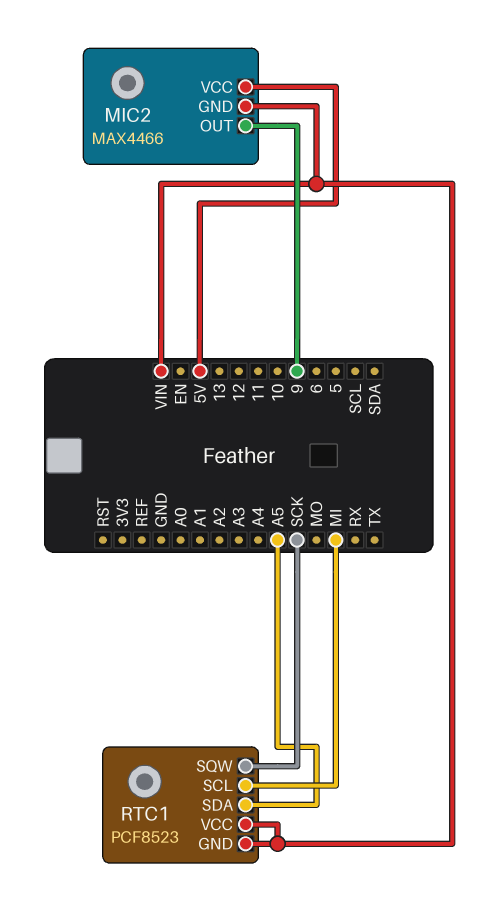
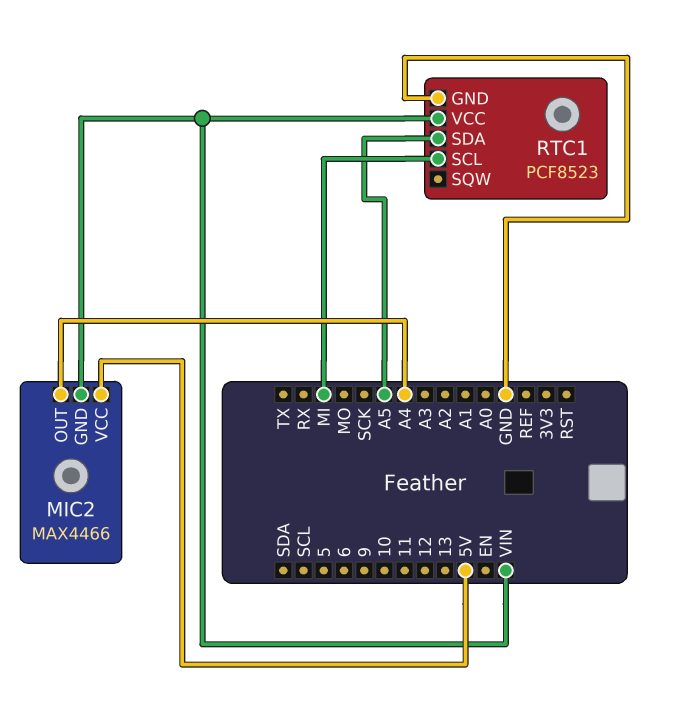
MIC2 pin OUT: 9 -> A4
RTC1 pin GND: VIN -> GND
RTC1 pin SQW: SCK -> none

